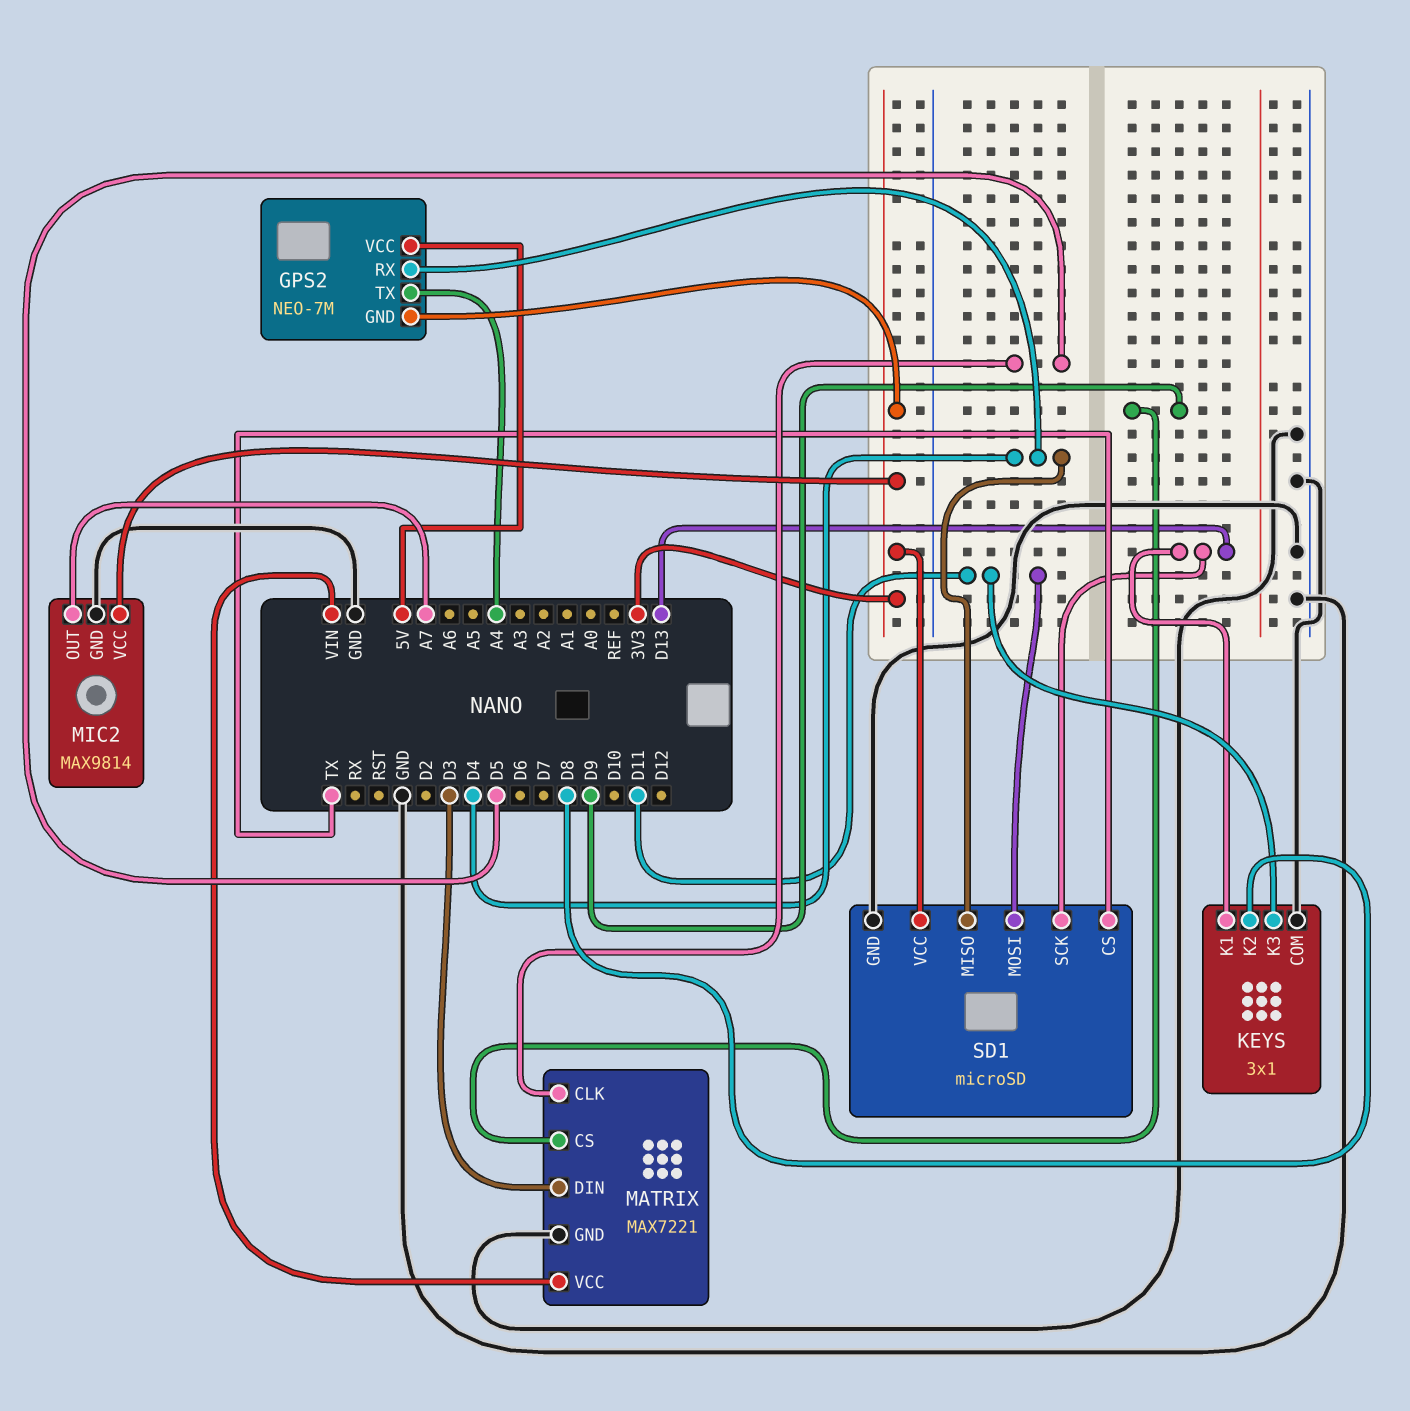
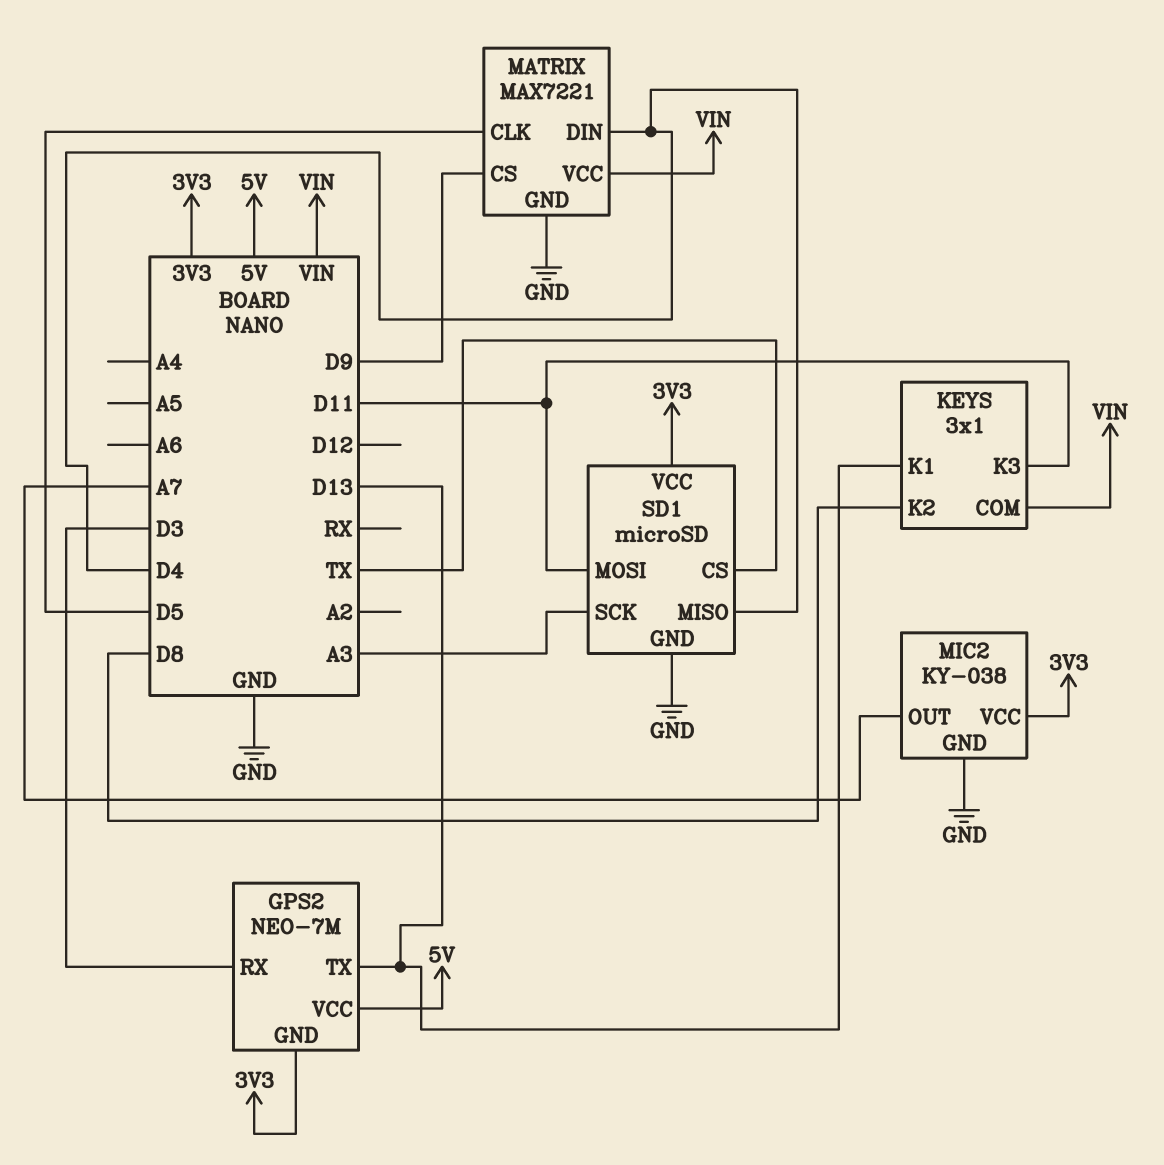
GPS2 pin RX: D4 -> D3
GPS2 pin TX: A4 -> D13
KEYS pin COM: GND -> VIN
MATRIX pin DIN: D3 -> D4
MIC2: MAX9814 -> KY-038
SD1 pin SCK: D13 -> A3

